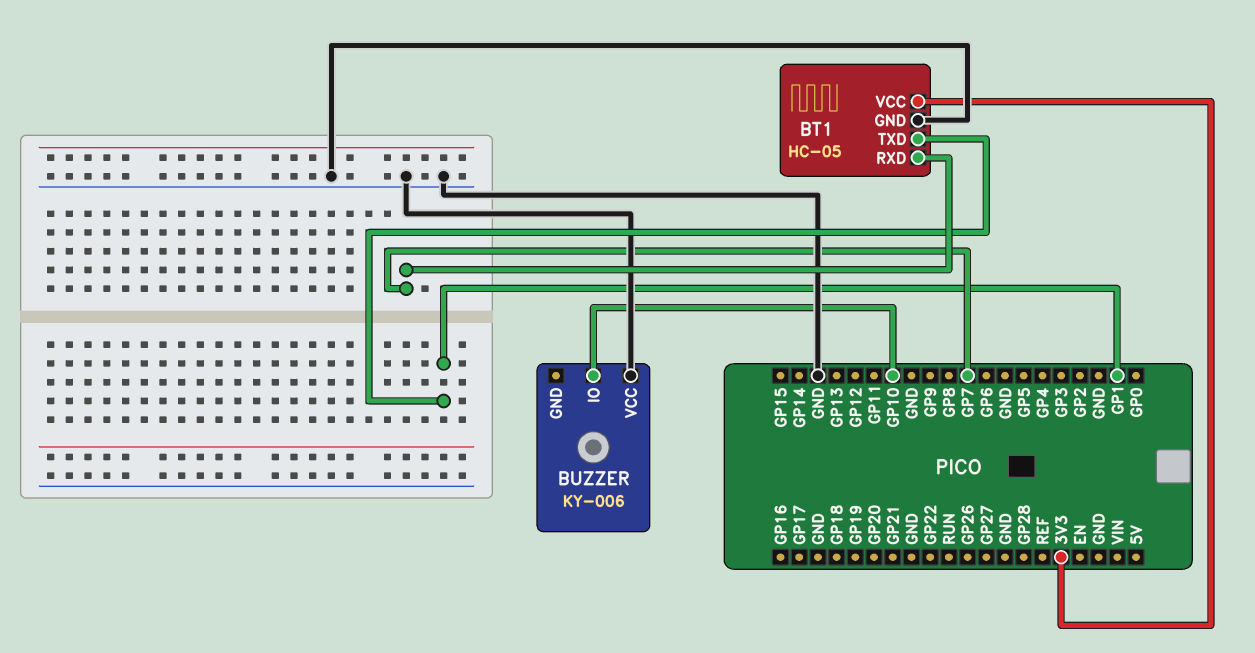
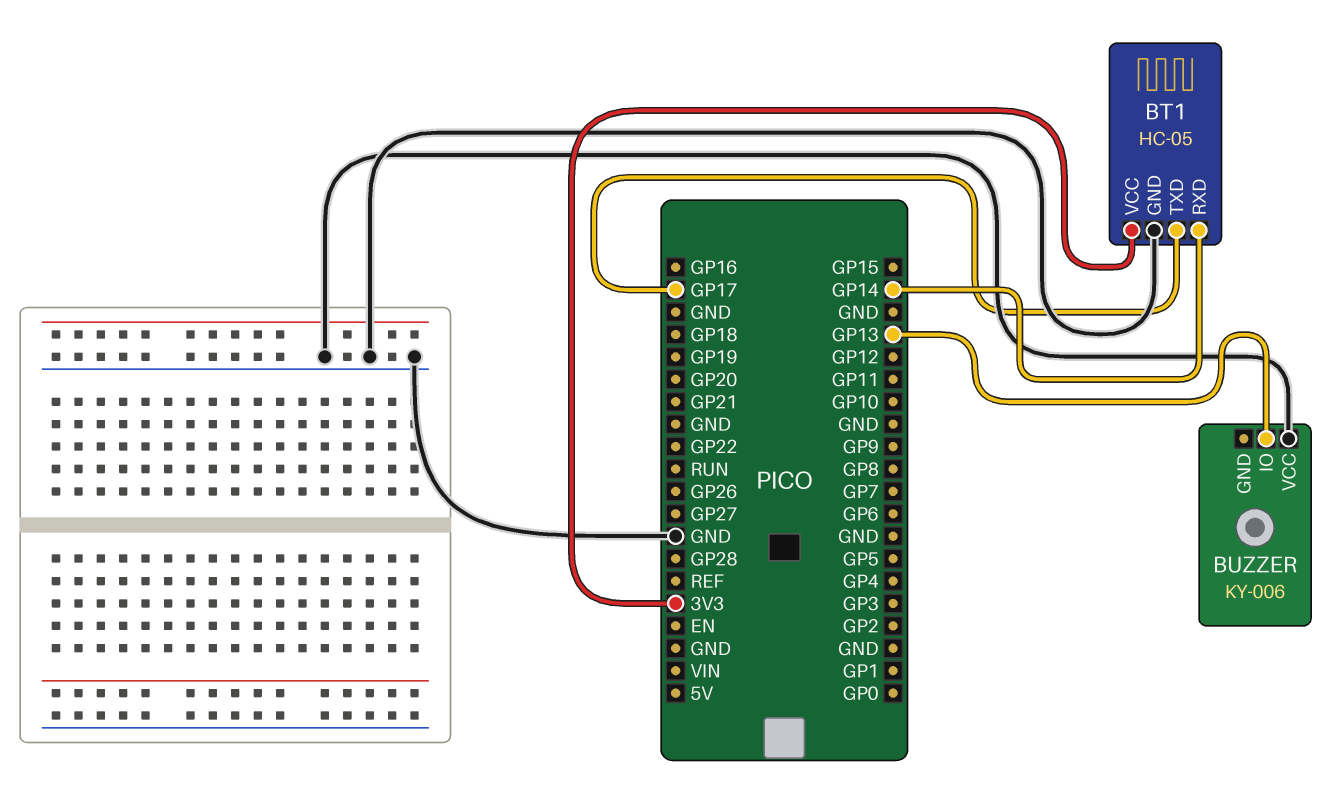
BT1 pin RXD: GP7 -> GP14
BT1 pin TXD: GP1 -> GP17
BUZZER pin IO: GP10 -> GP13

